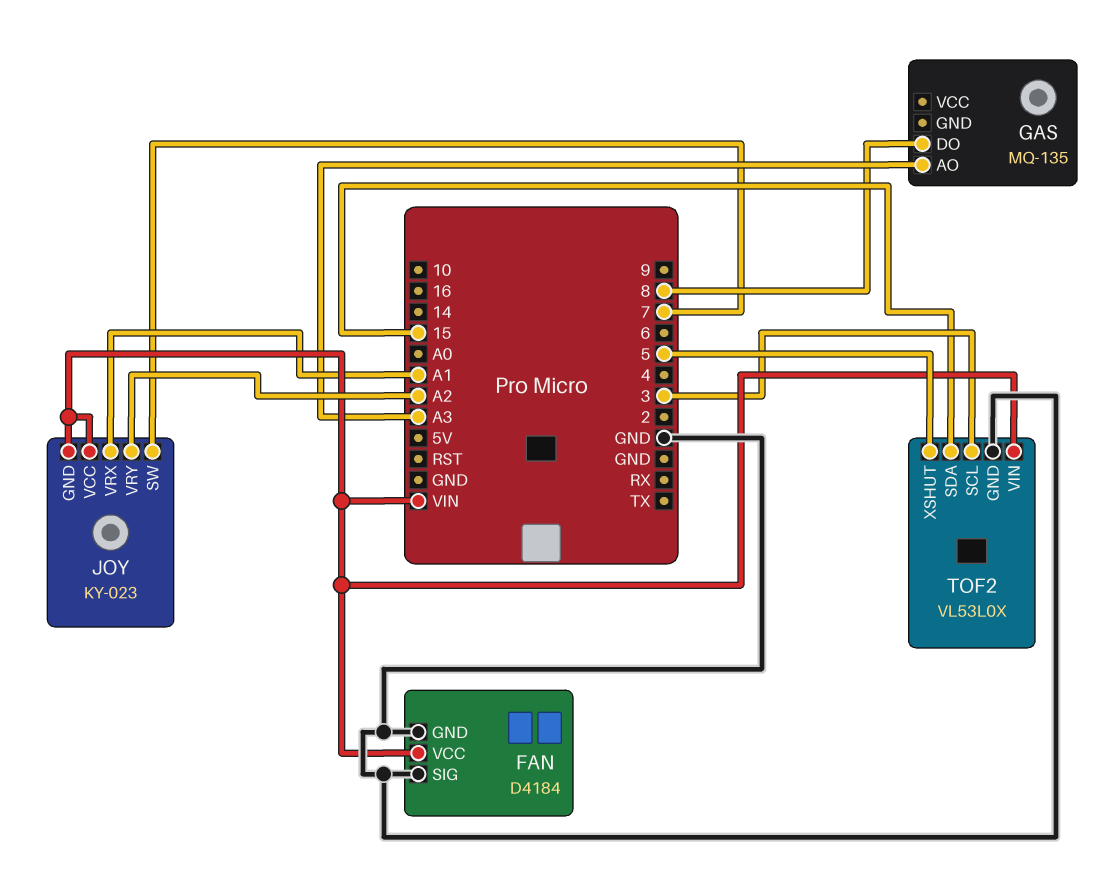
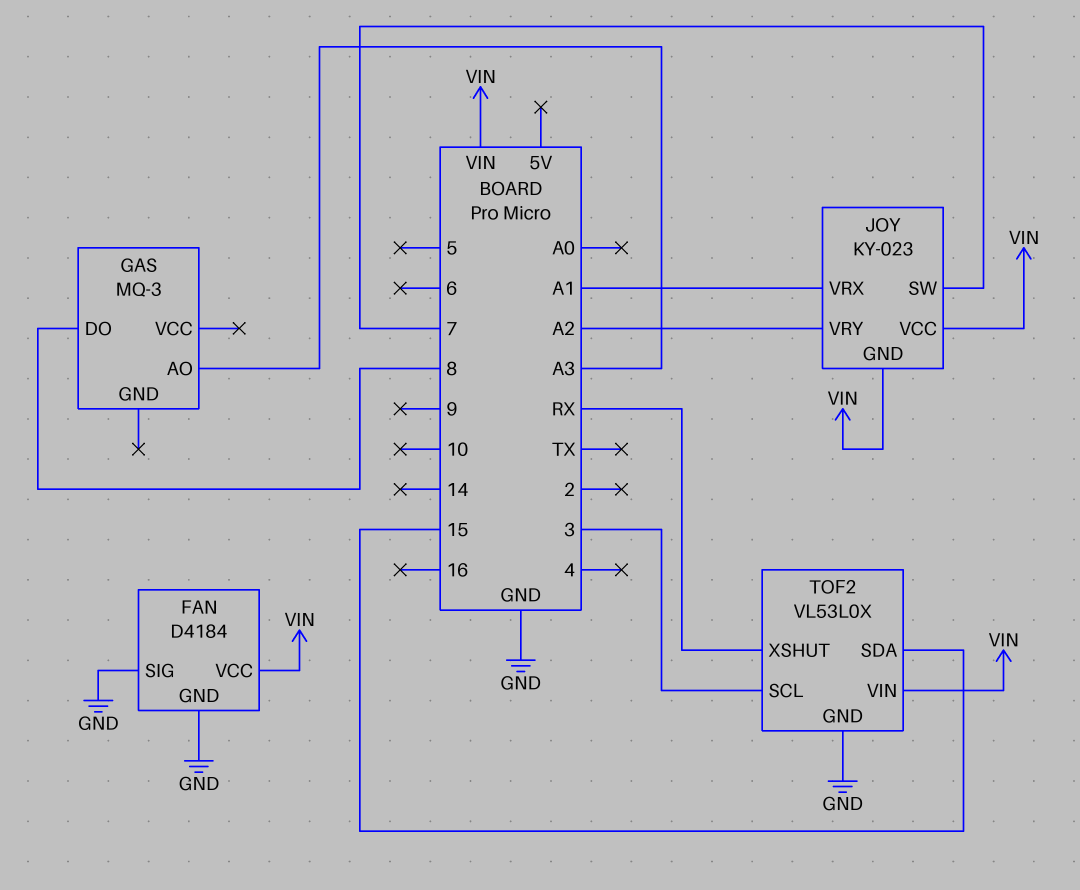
GAS: MQ-135 -> MQ-3
TOF2 pin XSHUT: 5 -> RX

